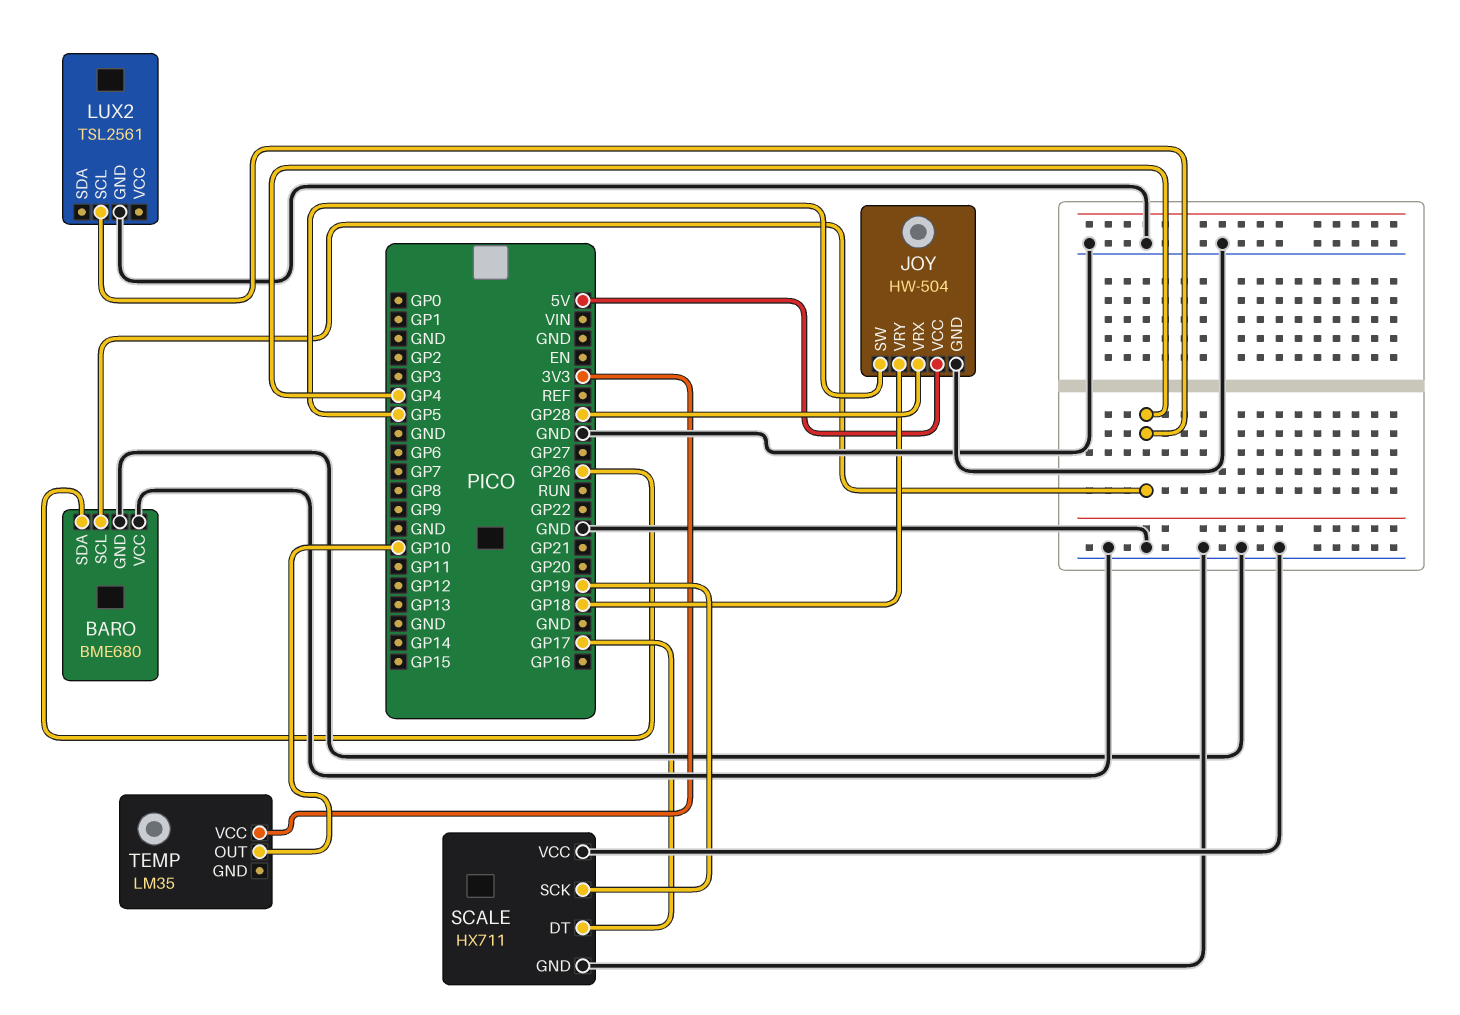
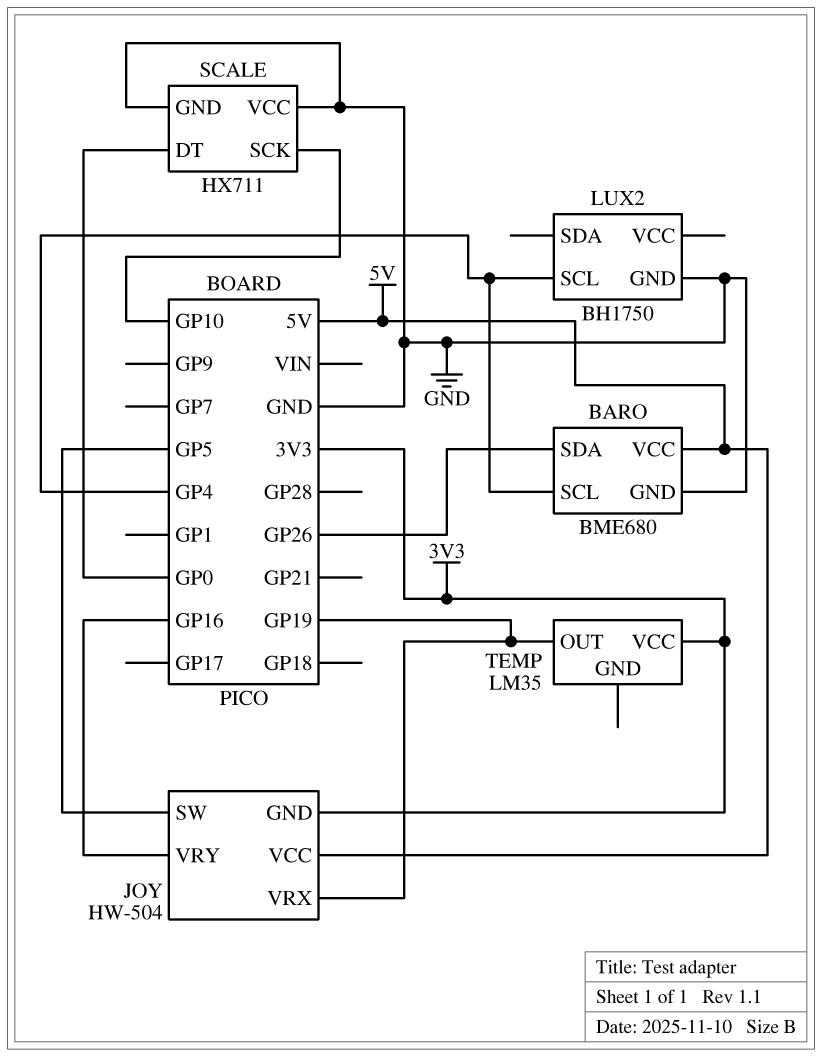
BARO pin VCC: GND -> 5V
JOY pin GND: GND -> 3V3
JOY pin VRX: GP28 -> GP19
JOY pin VRY: GP18 -> GP16
LUX2: TSL2561 -> BH1750
SCALE pin DT: GP17 -> GP0
SCALE pin SCK: GP19 -> GP10
TEMP pin OUT: GP10 -> GP19

